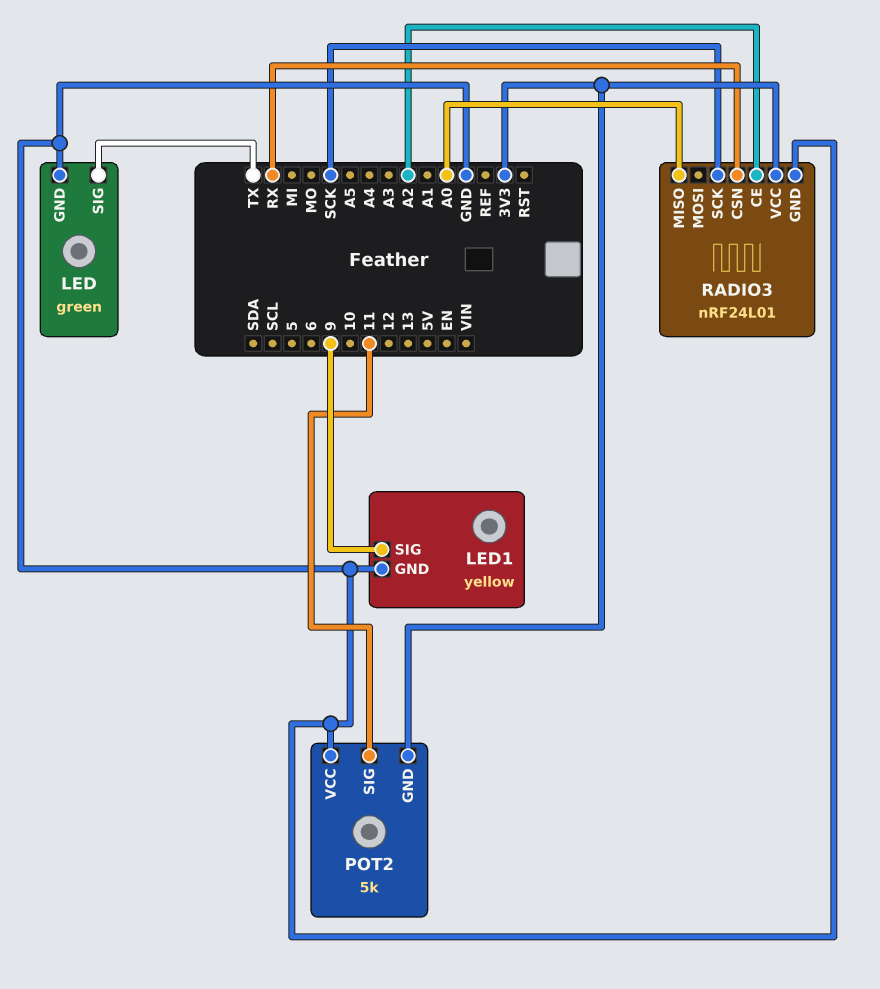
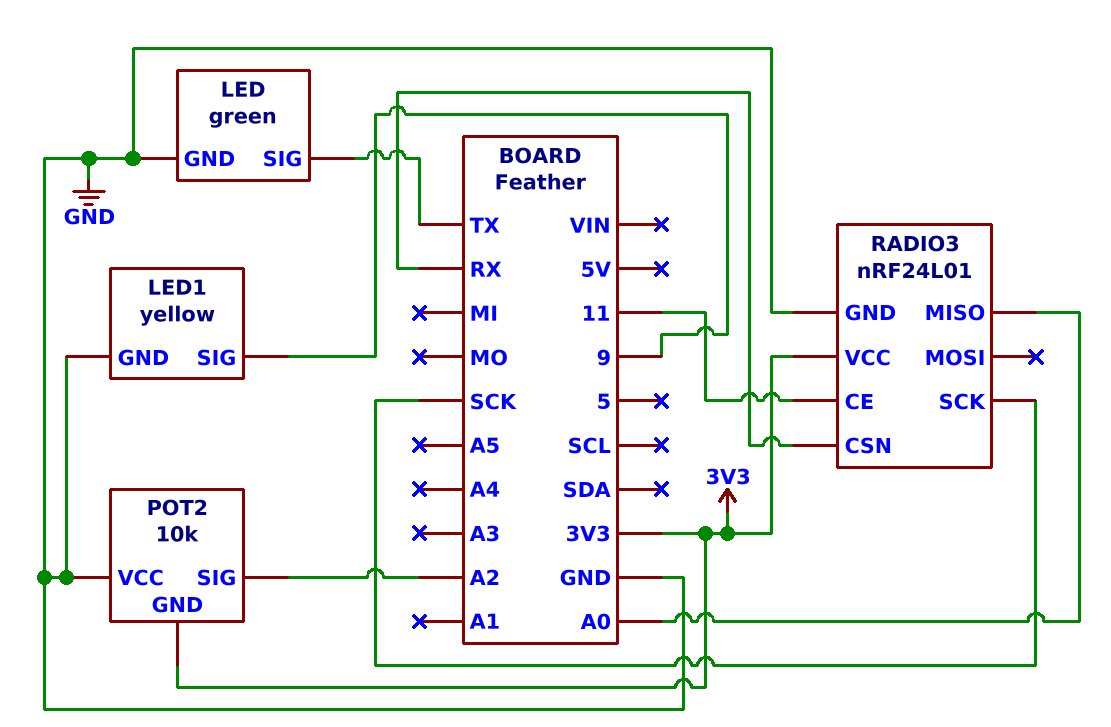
POT2: 5k -> 10k
POT2 pin SIG: 11 -> A2
RADIO3 pin CE: A2 -> 11

